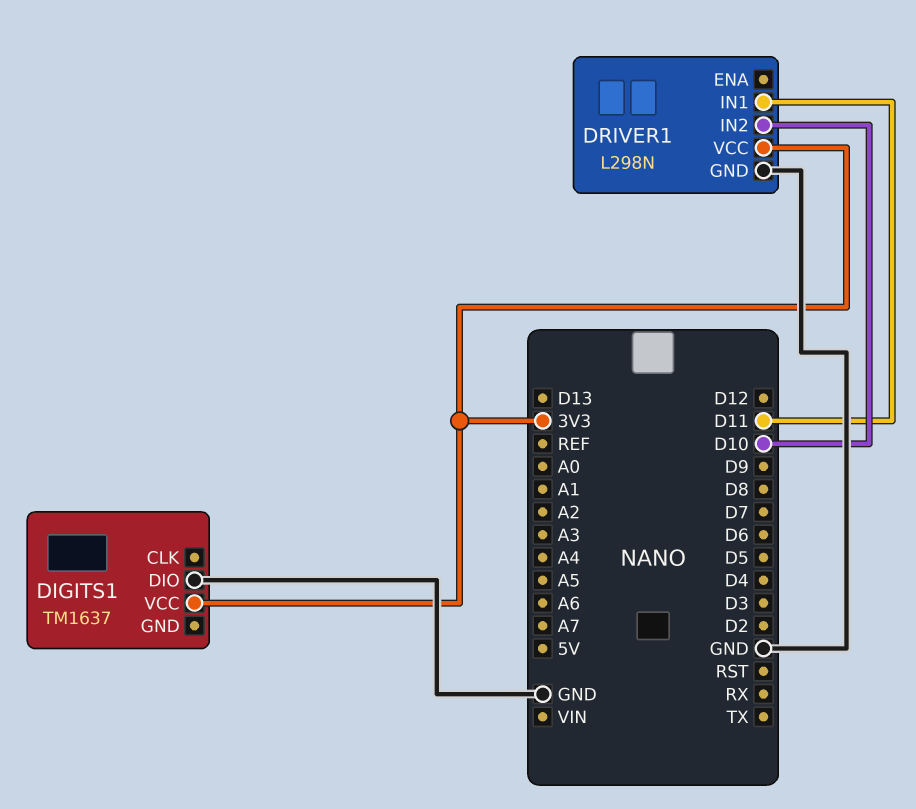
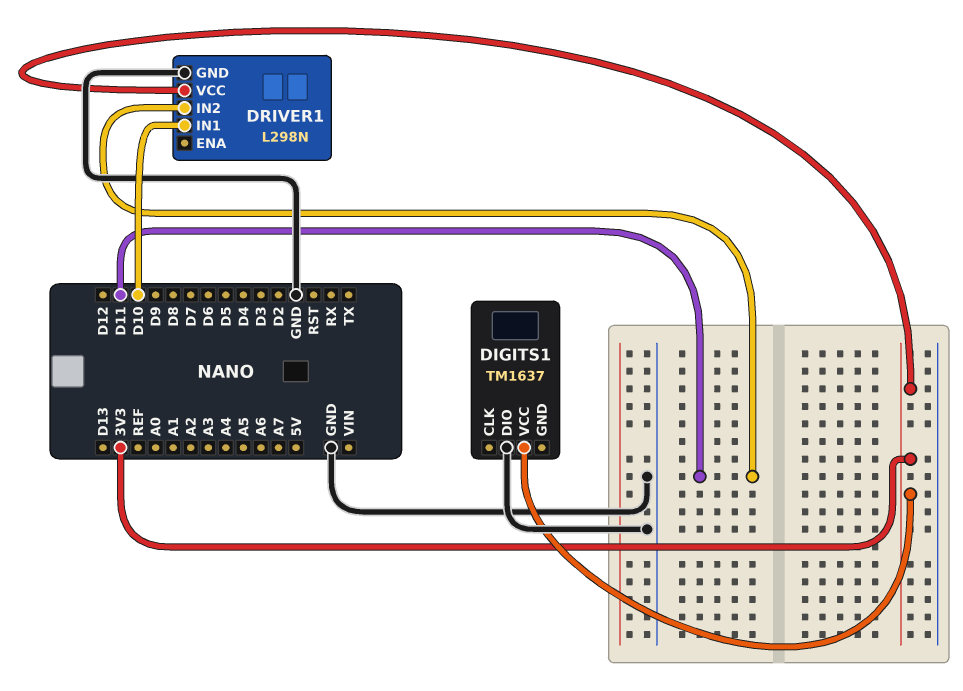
DRIVER1 pin IN1: D11 -> D10
DRIVER1 pin IN2: D10 -> D11

